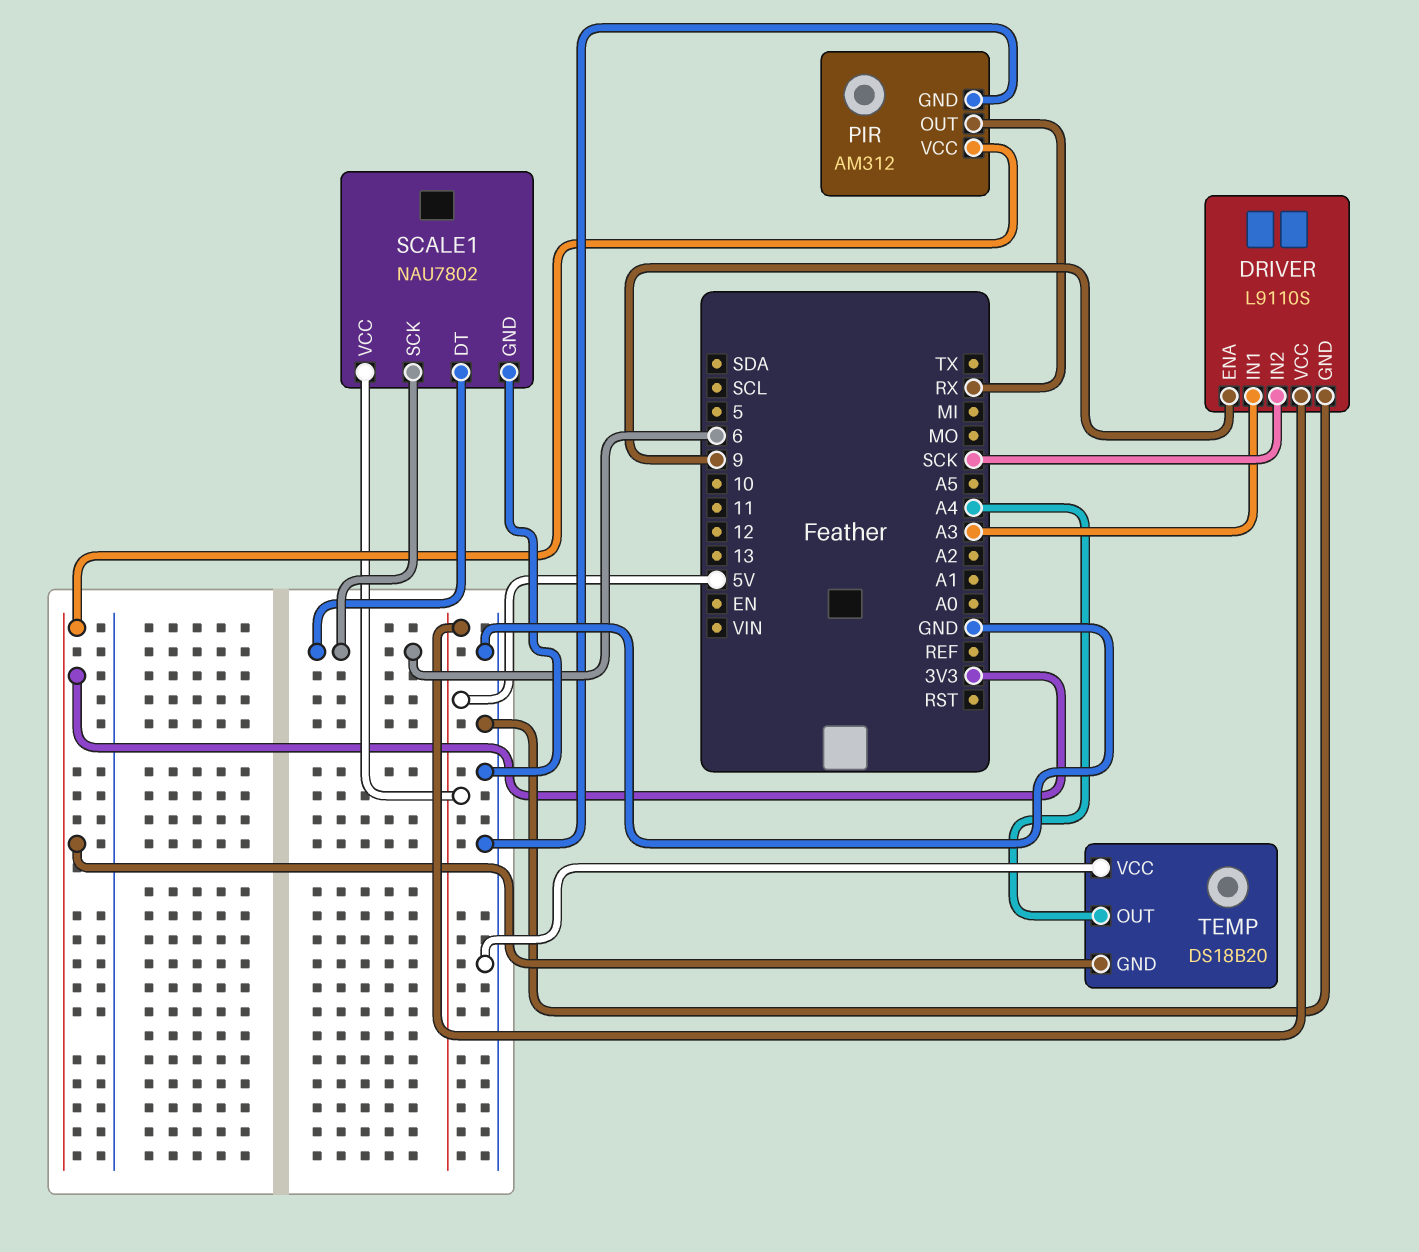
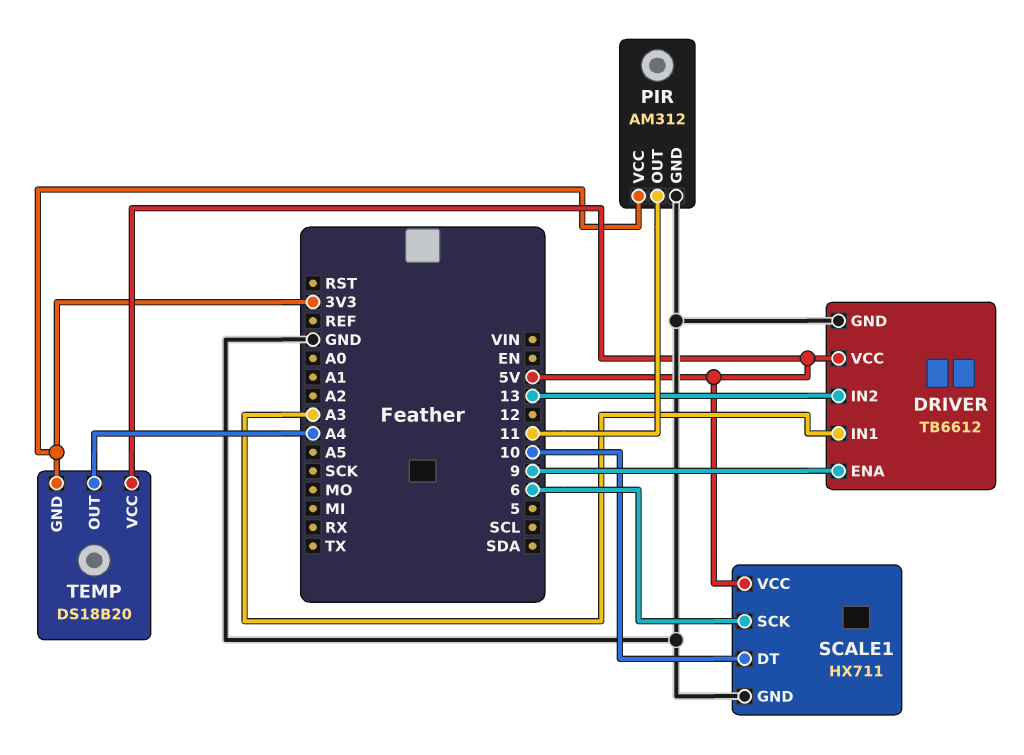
DRIVER: L9110S -> TB6612
DRIVER pin IN2: SCK -> 13
PIR pin OUT: RX -> 11
SCALE1: NAU7802 -> HX711
SCALE1 pin DT: 6 -> 10
TEMP pin VCC: GND -> 5V

